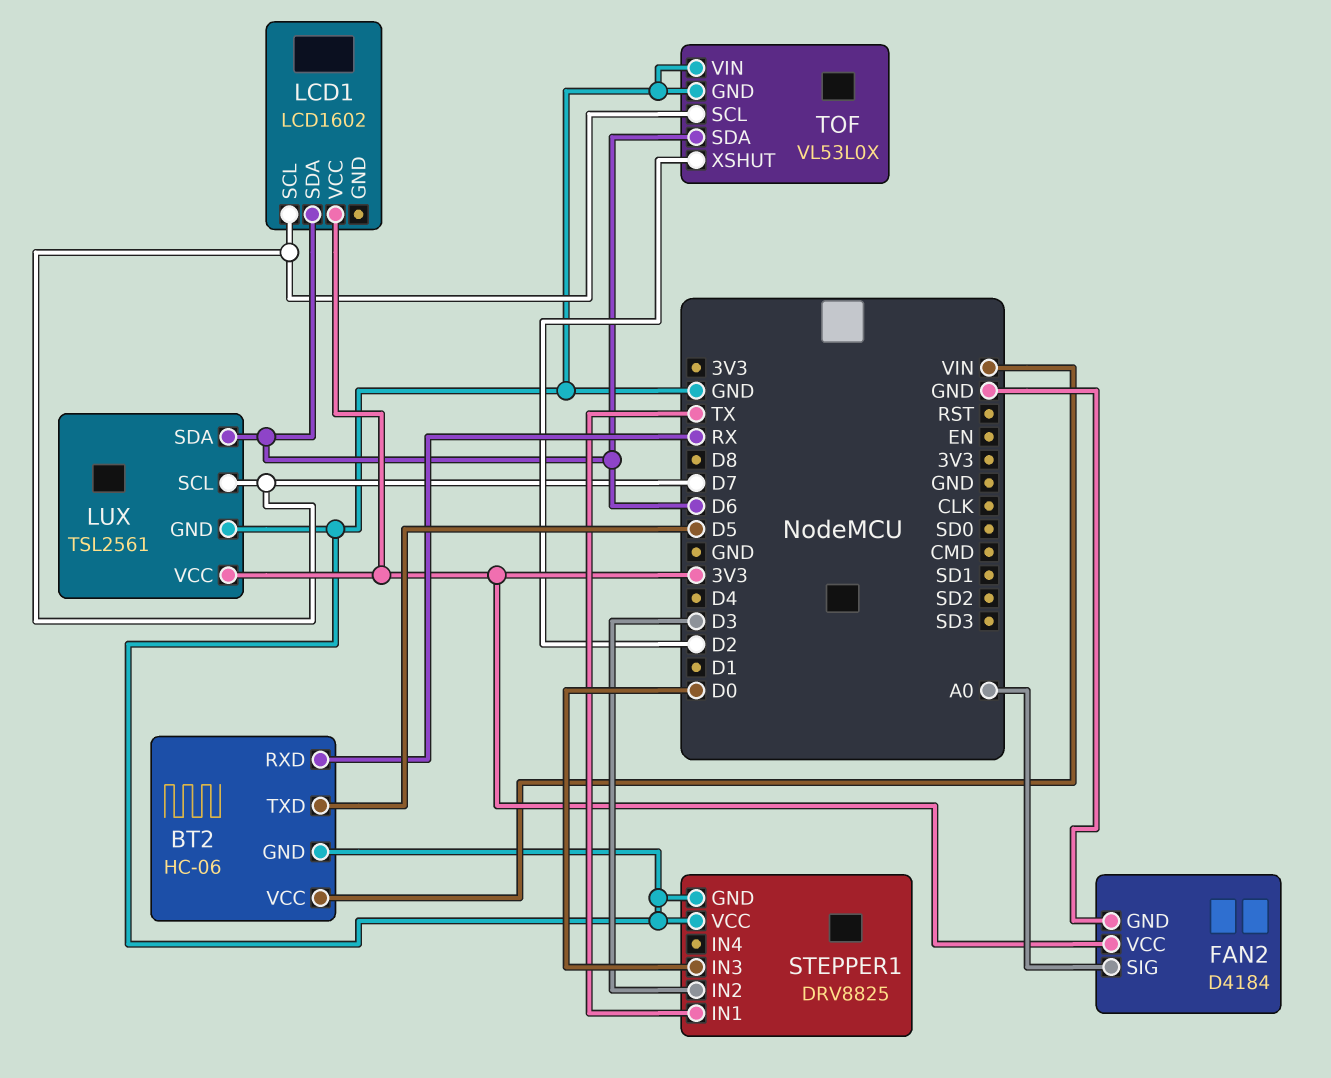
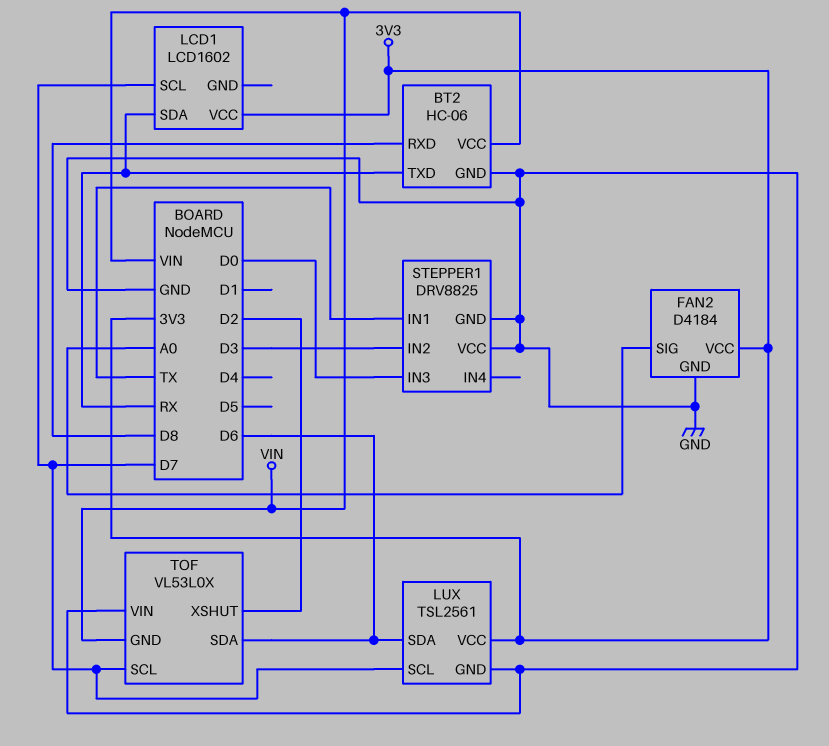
BT2 pin RXD: RX -> D8
BT2 pin TXD: D5 -> RX
LCD1 pin SDA: D6 -> RX
TOF pin GND: GND -> VIN

